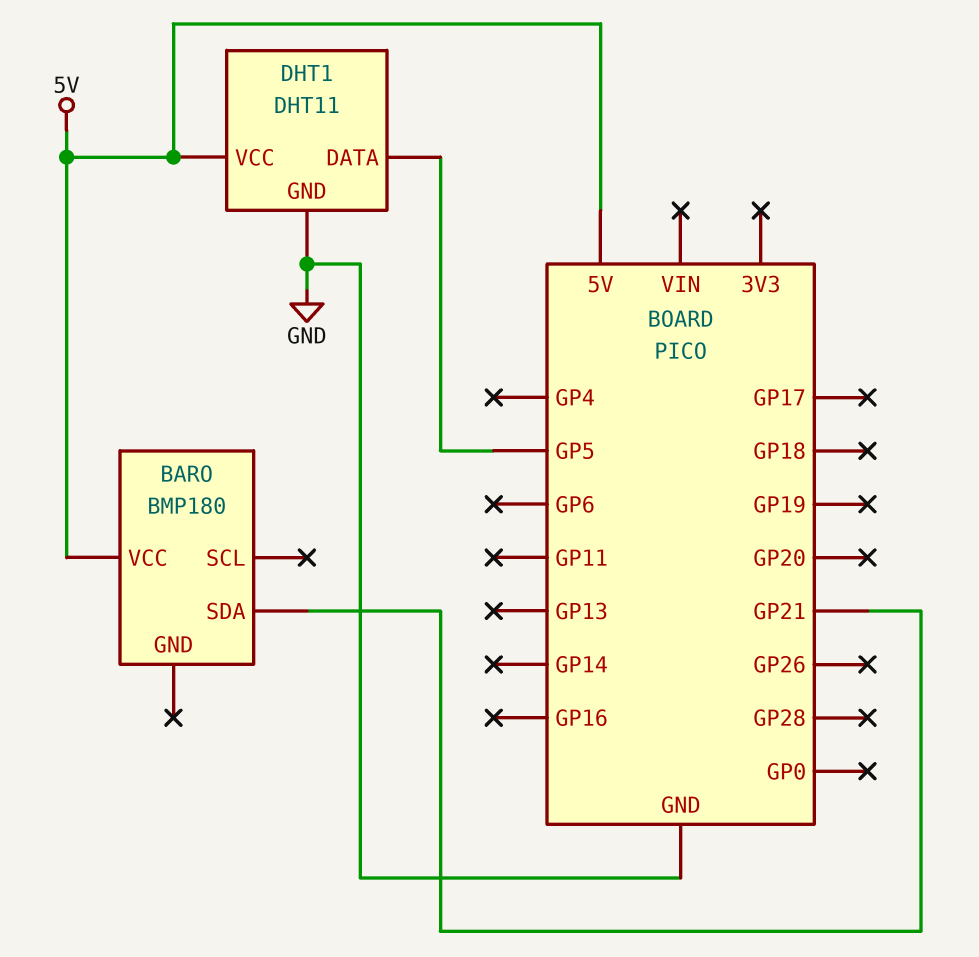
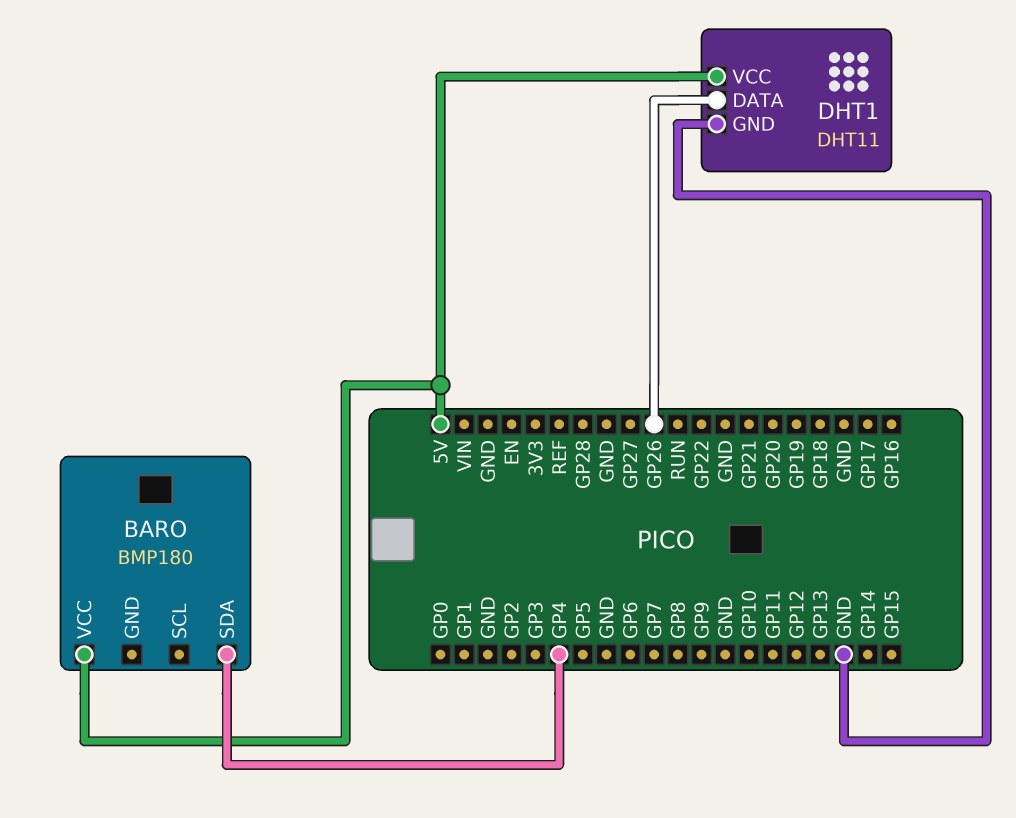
BARO pin SDA: GP21 -> GP4
DHT1 pin DATA: GP5 -> GP26

